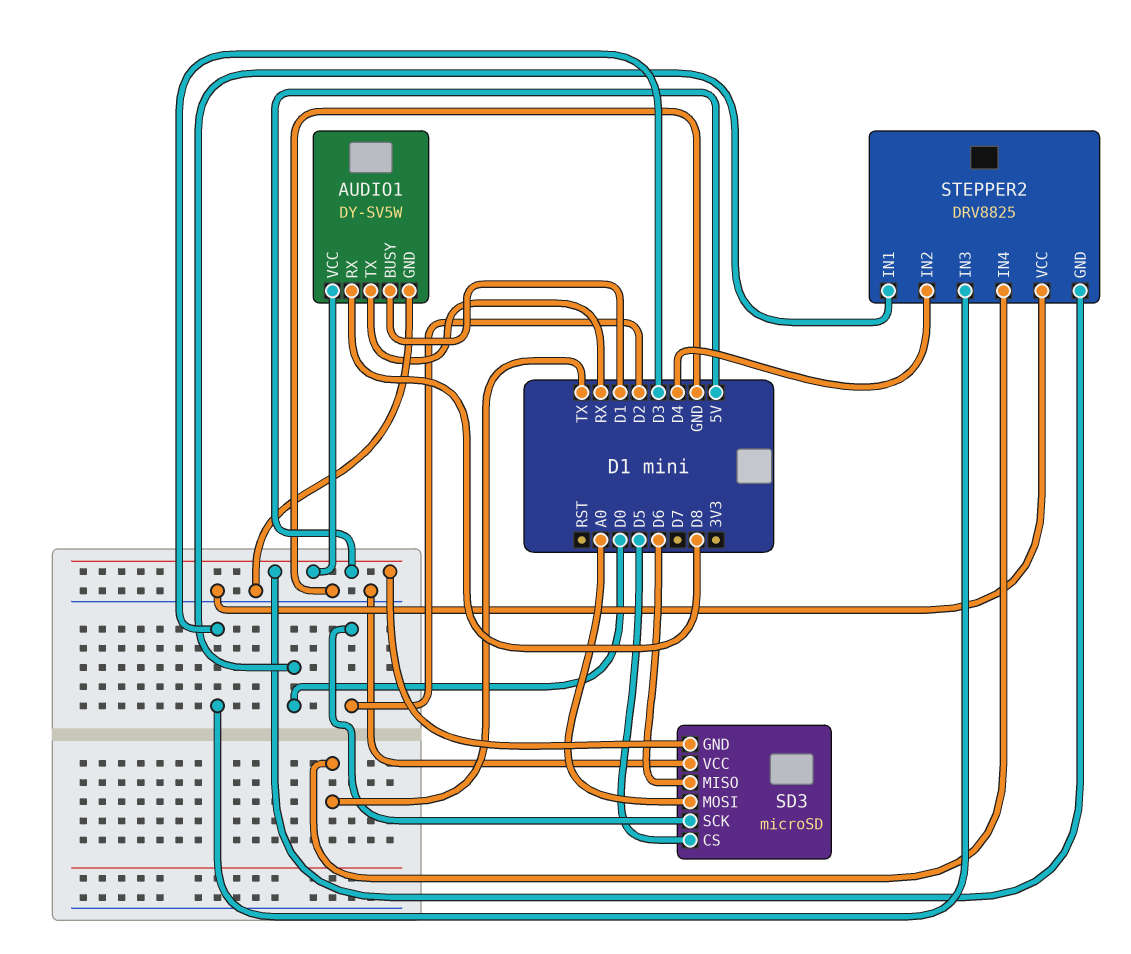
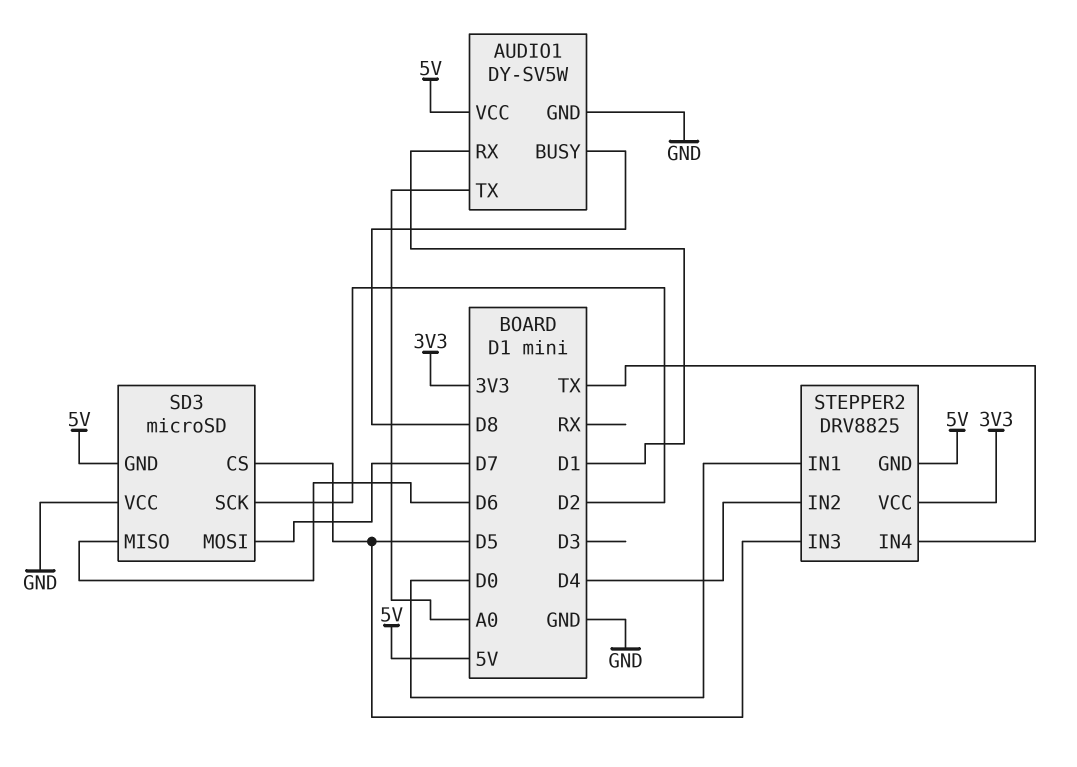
AUDIO1 pin BUSY: D1 -> D8
AUDIO1 pin RX: D8 -> D1
AUDIO1 pin TX: RX -> A0
SD3 pin MOSI: A0 -> D7
STEPPER2 pin IN3: D3 -> D5
STEPPER2 pin VCC: GND -> 3V3

